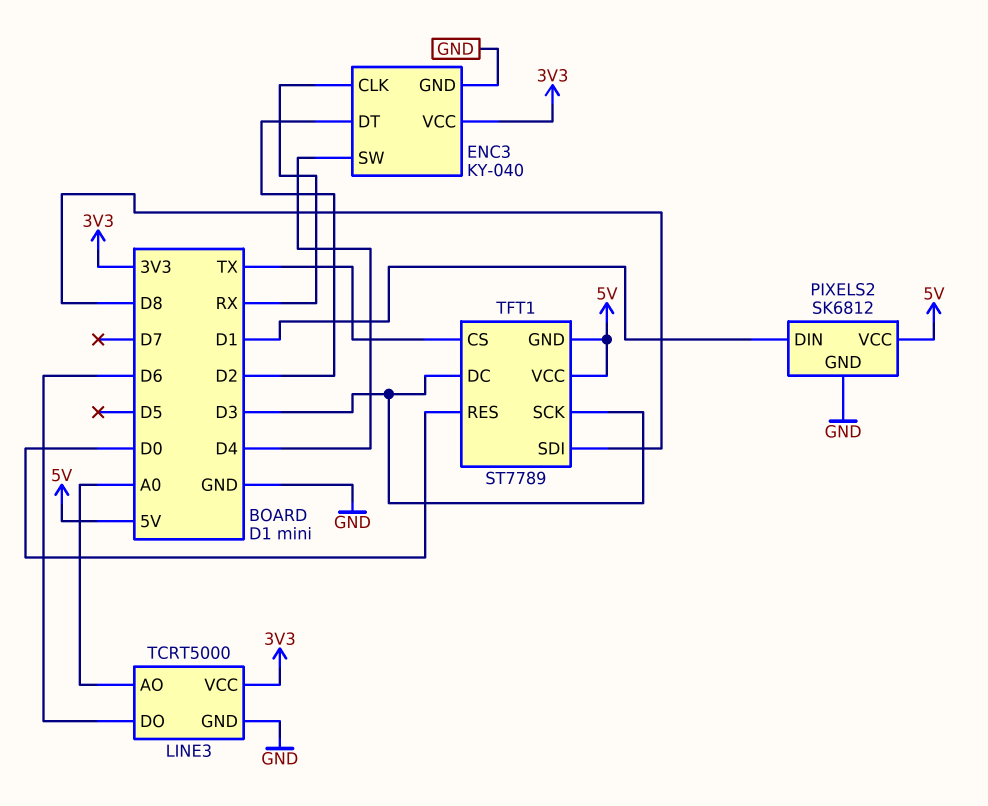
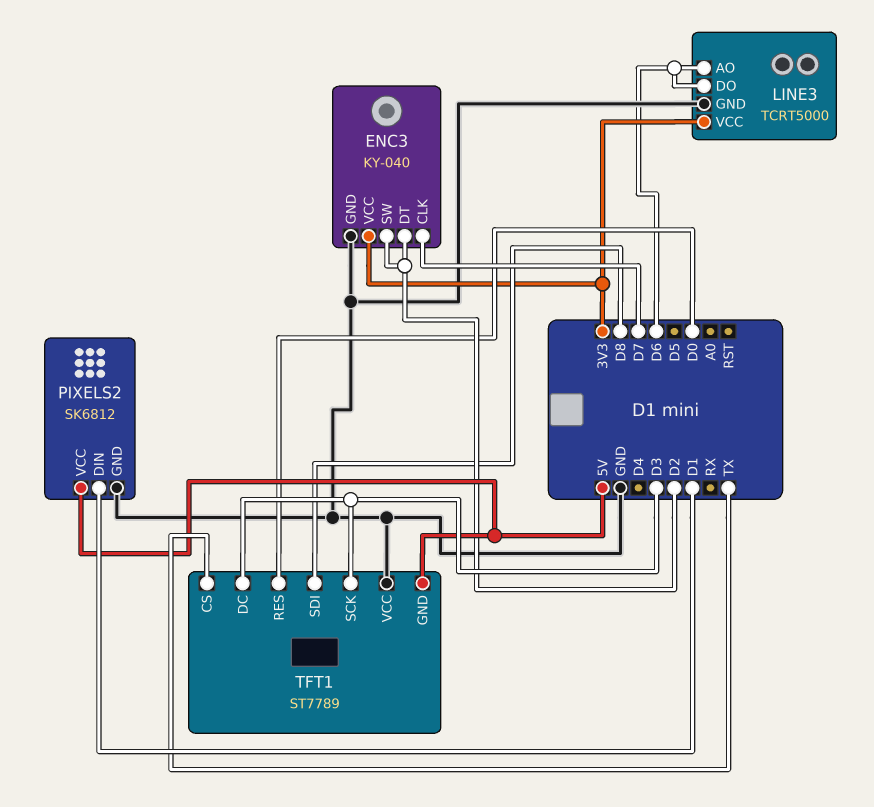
ENC3 pin CLK: RX -> D7
ENC3 pin SW: D4 -> D2
LINE3 pin AO: A0 -> D6
TFT1 pin VCC: 5V -> GND

